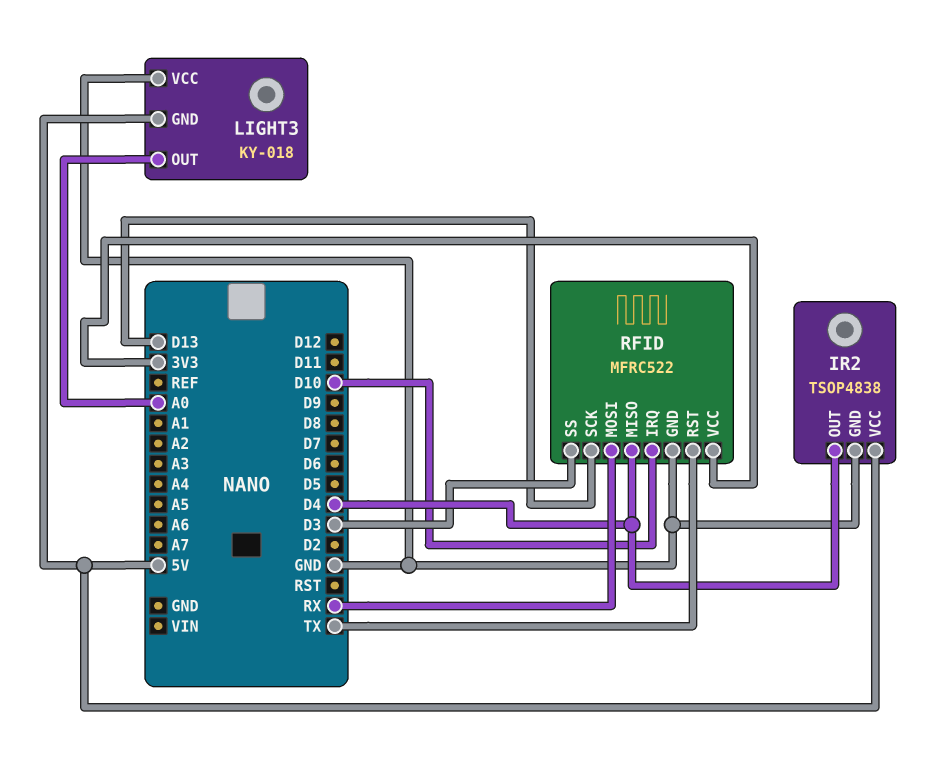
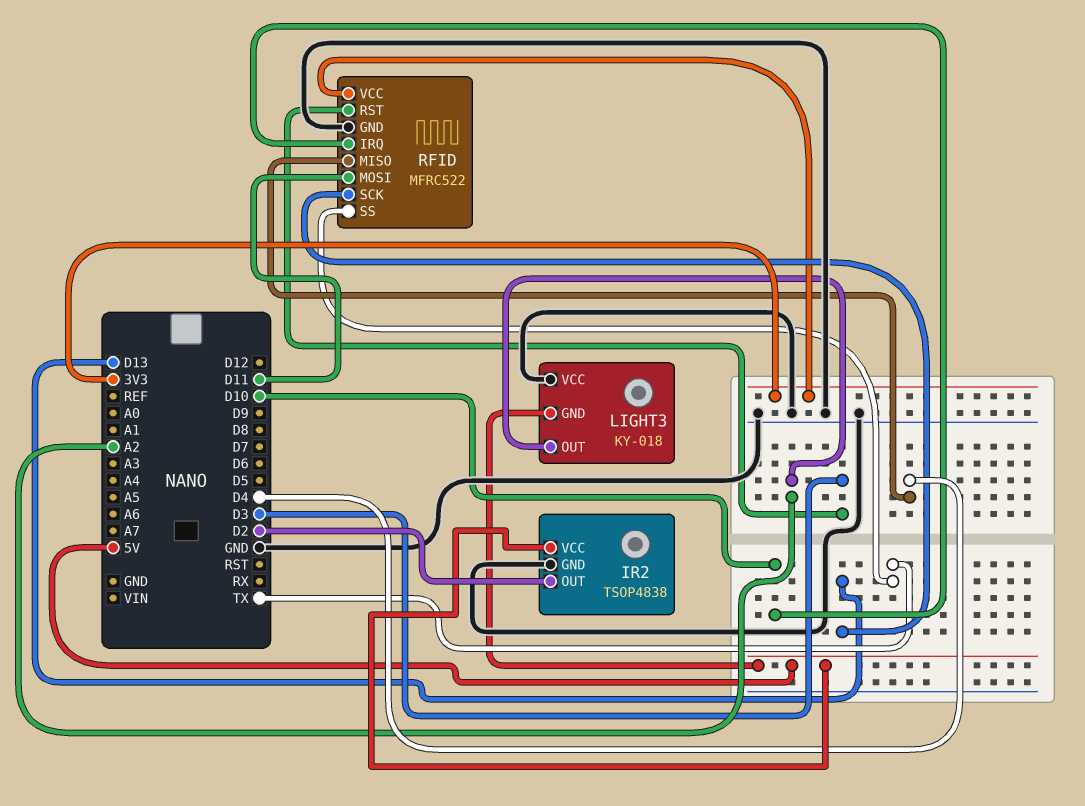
IR2 pin OUT: D4 -> D2
LIGHT3 pin OUT: A0 -> A2
RFID pin MOSI: RX -> D11
RFID pin RST: TX -> D3
RFID pin SS: D3 -> TX

